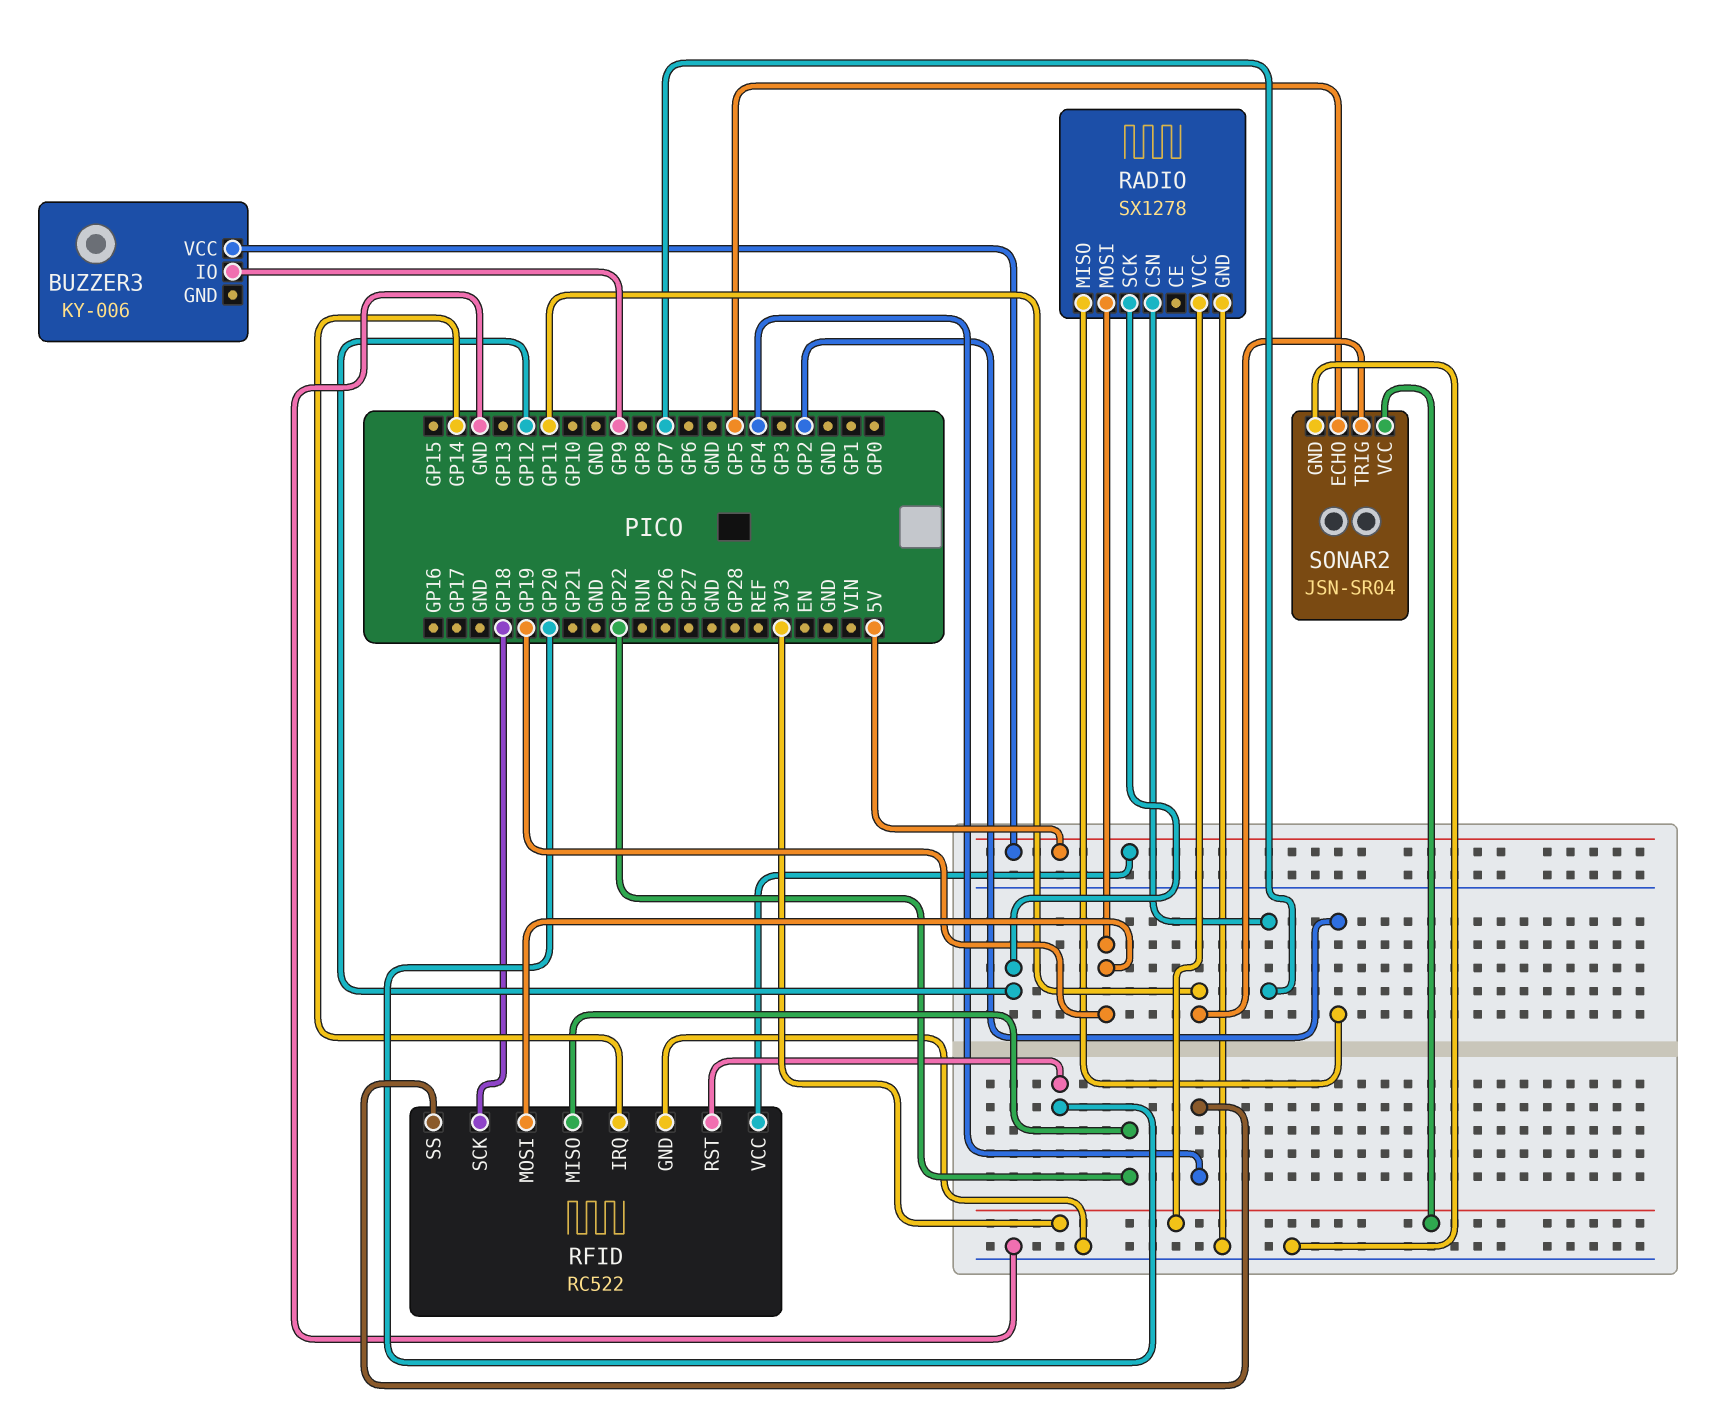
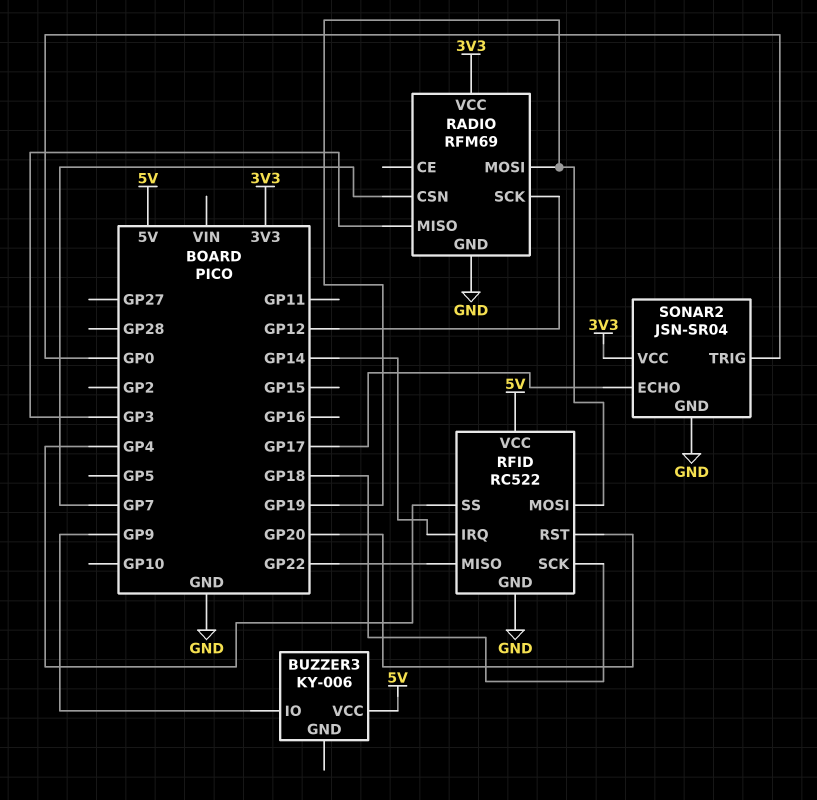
RADIO: SX1278 -> RFM69
RADIO pin MISO: GP2 -> GP3
SONAR2 pin ECHO: GP5 -> GP17
SONAR2 pin TRIG: GP11 -> GP0

